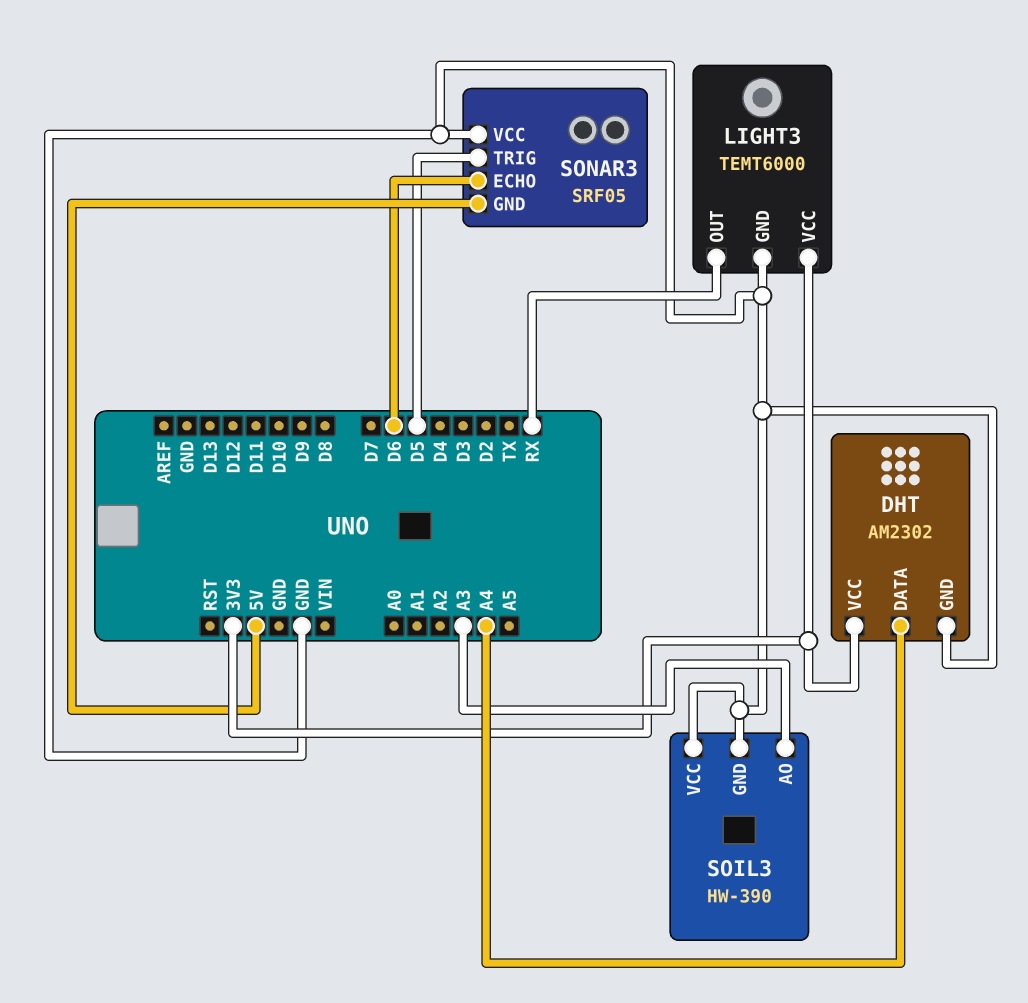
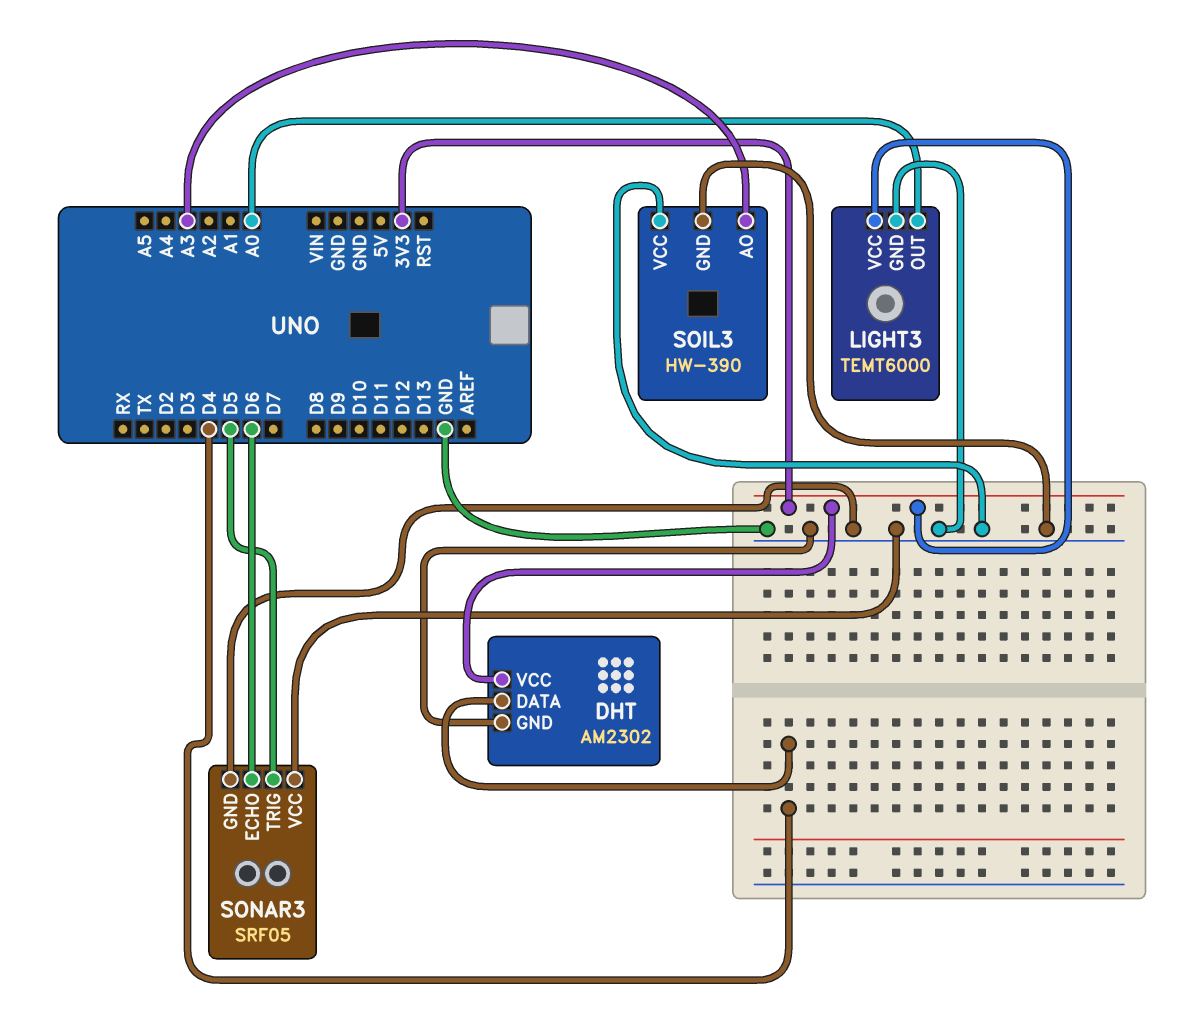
DHT pin DATA: A4 -> D4
LIGHT3 pin OUT: RX -> A0
SONAR3 pin GND: 5V -> GND

